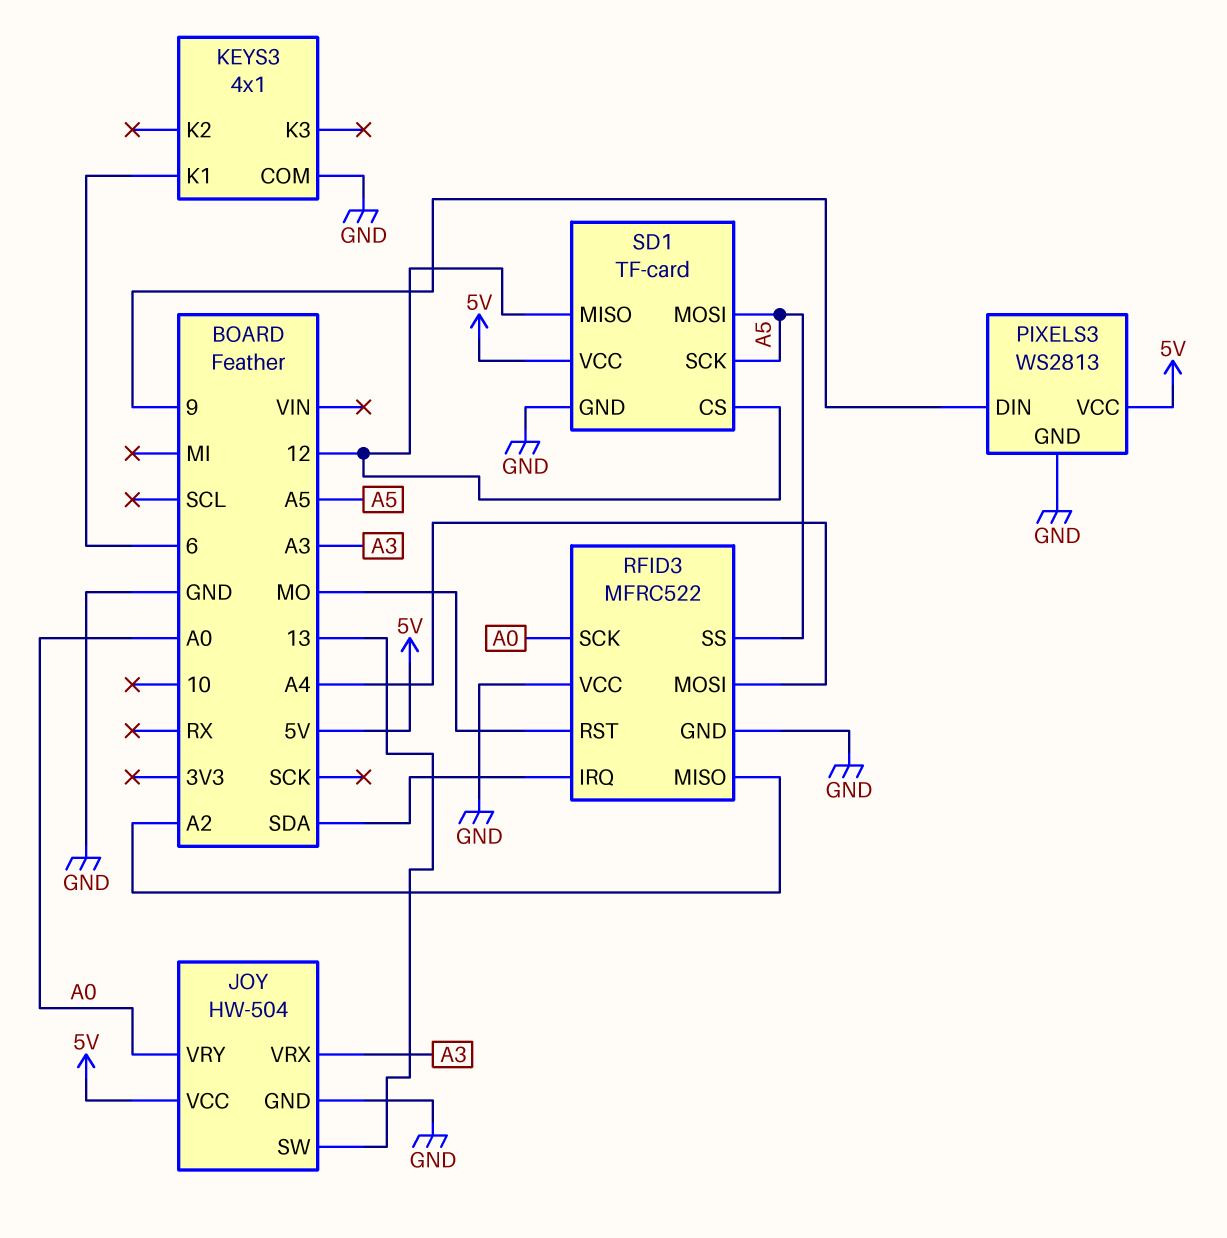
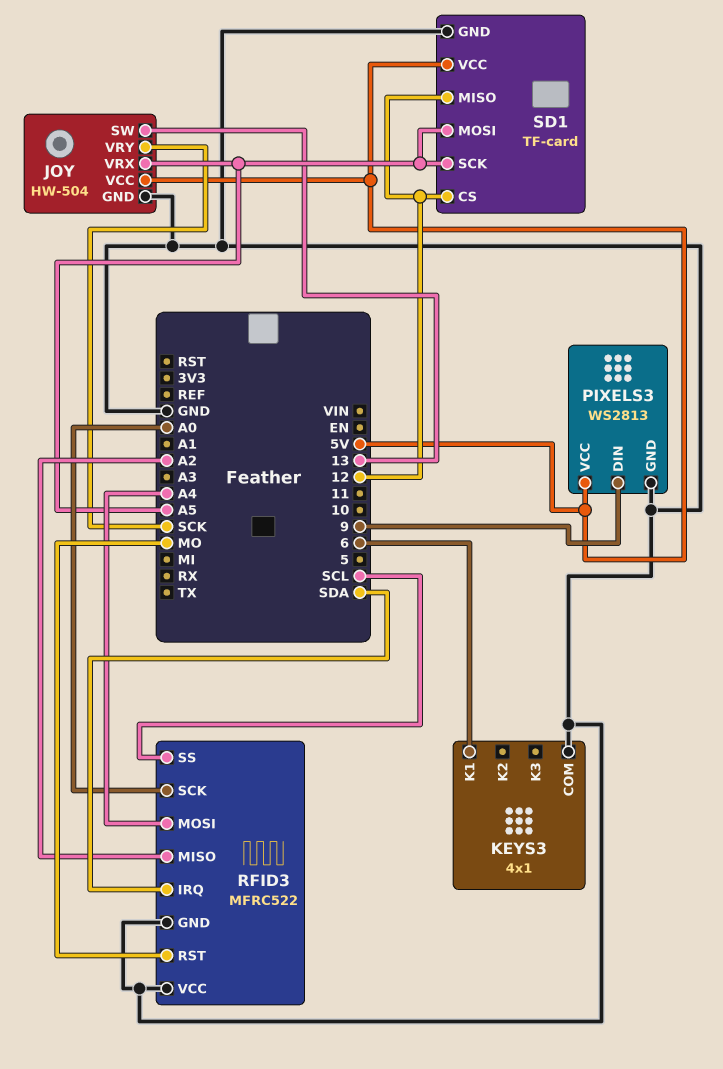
JOY pin VRX: A3 -> A5
JOY pin VRY: A0 -> SCK
RFID3 pin SS: A5 -> SCL

